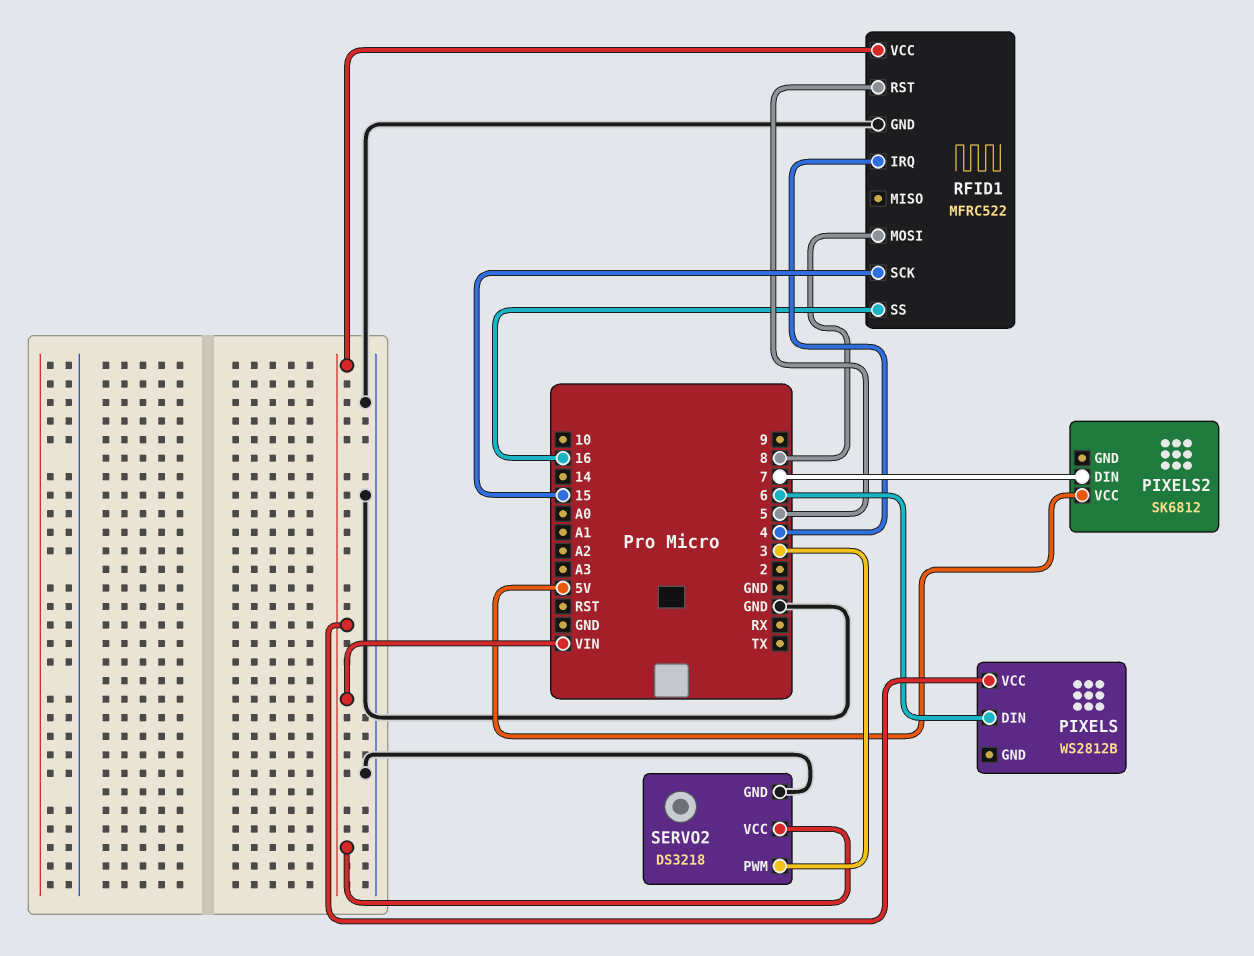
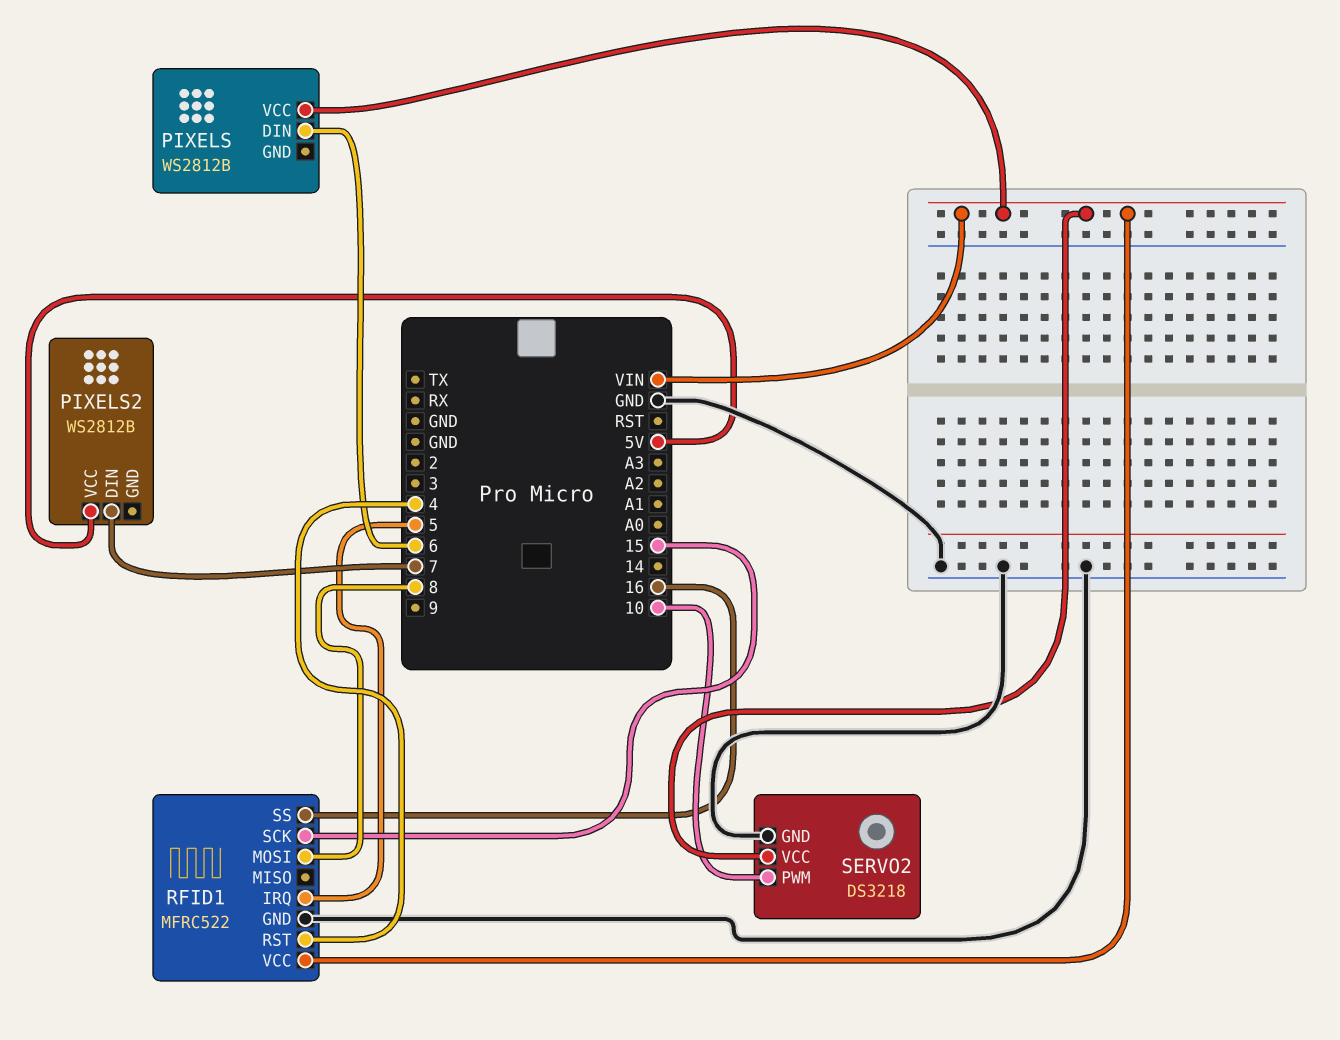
PIXELS2: SK6812 -> WS2812B
RFID1 pin IRQ: 4 -> 5
RFID1 pin RST: 5 -> 4
SERVO2 pin PWM: 3 -> 10

